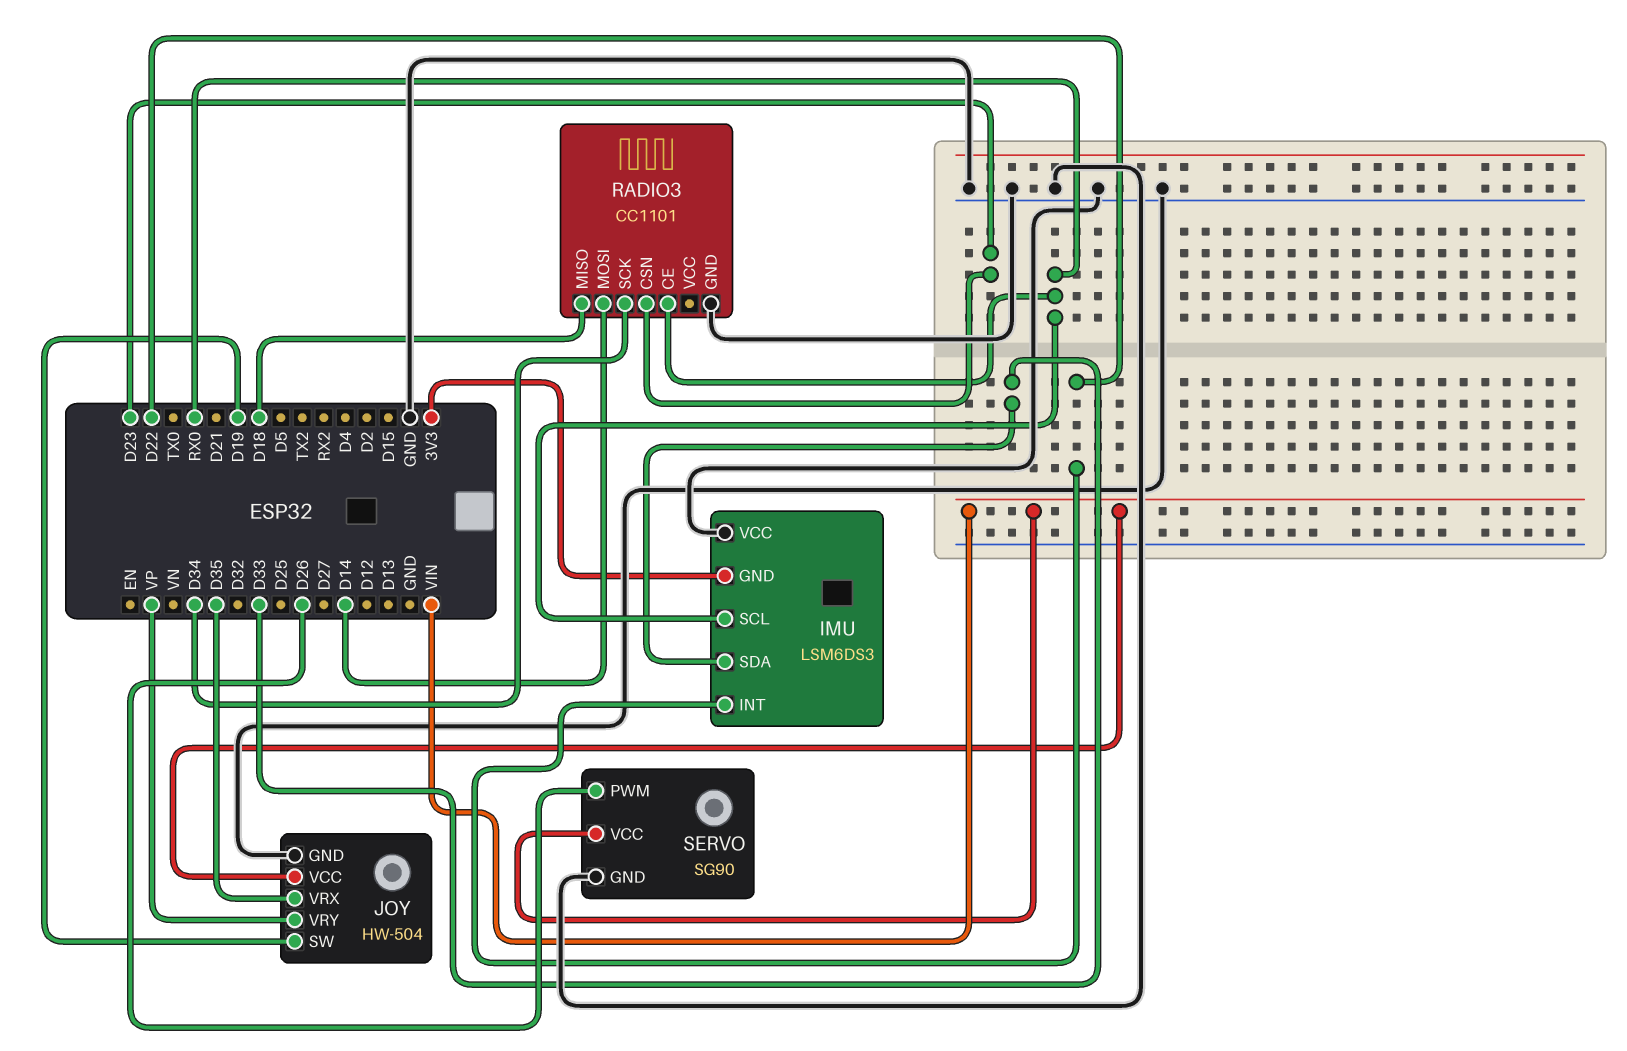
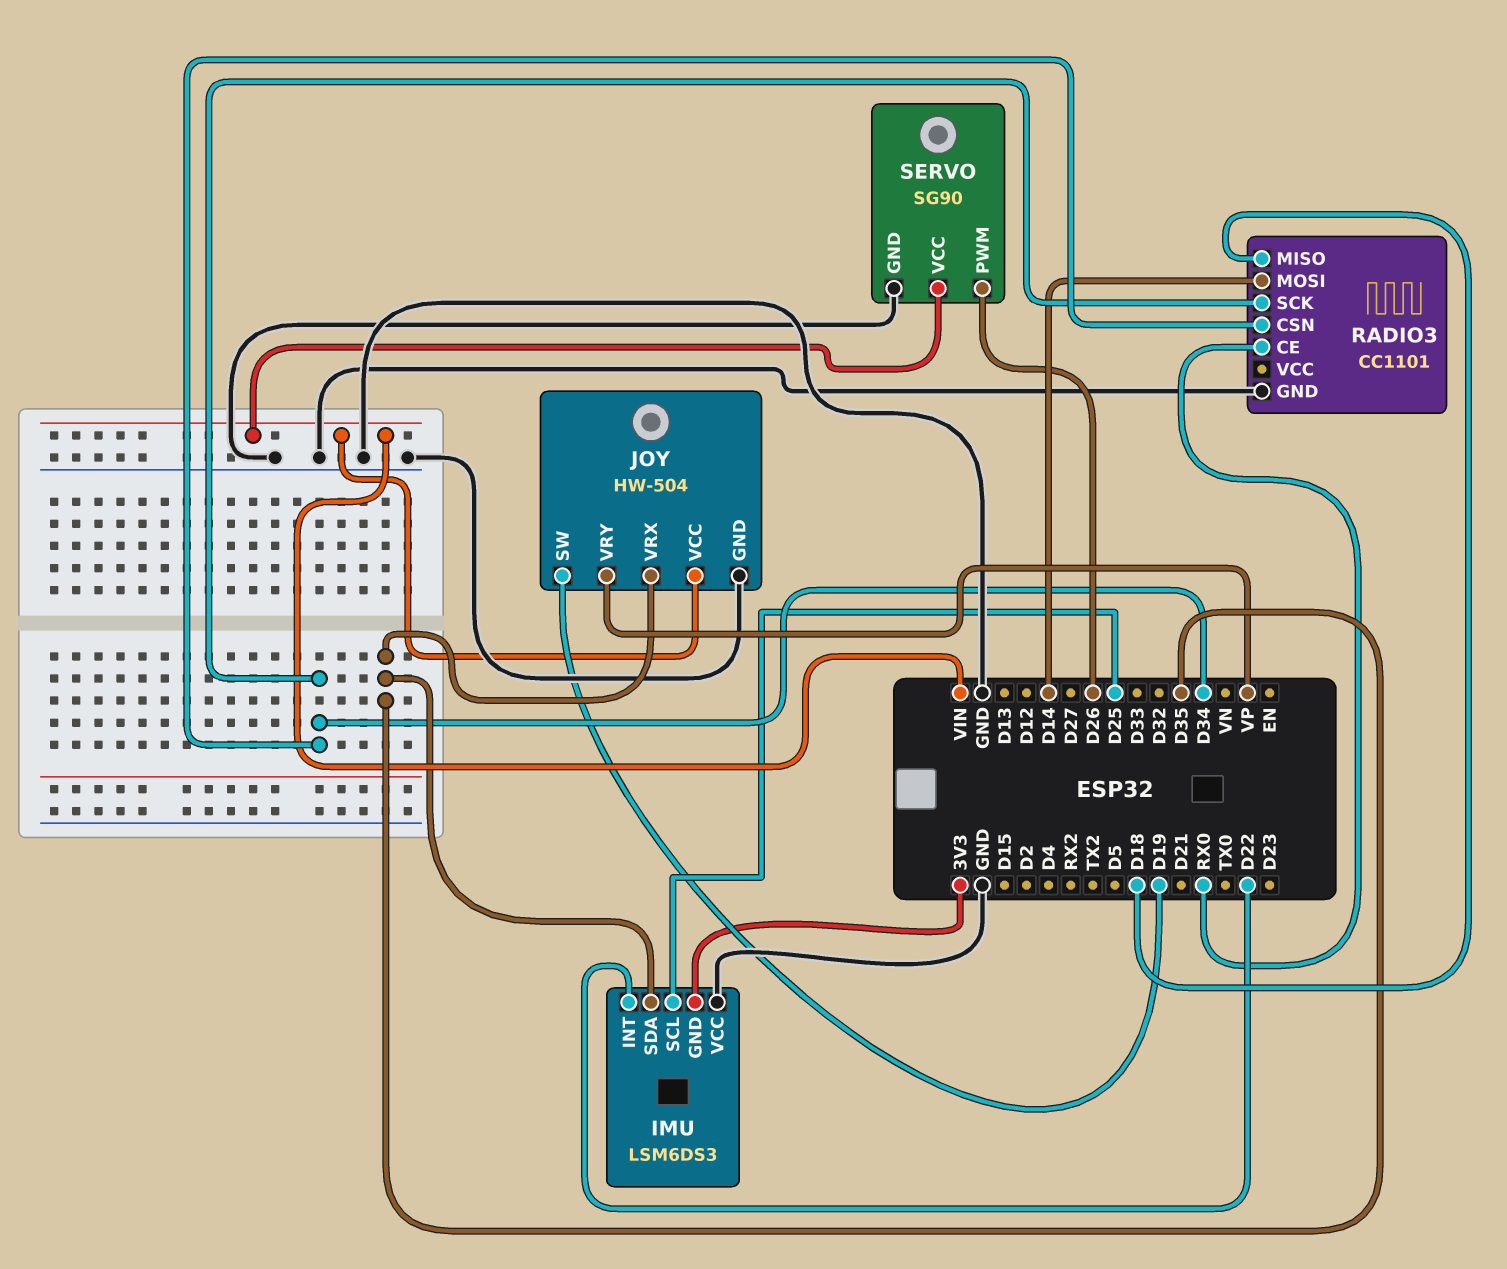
IMU pin SCL: RX0 -> D25
IMU pin SDA: D33 -> D35
RADIO3 pin CSN: D23 -> D34

